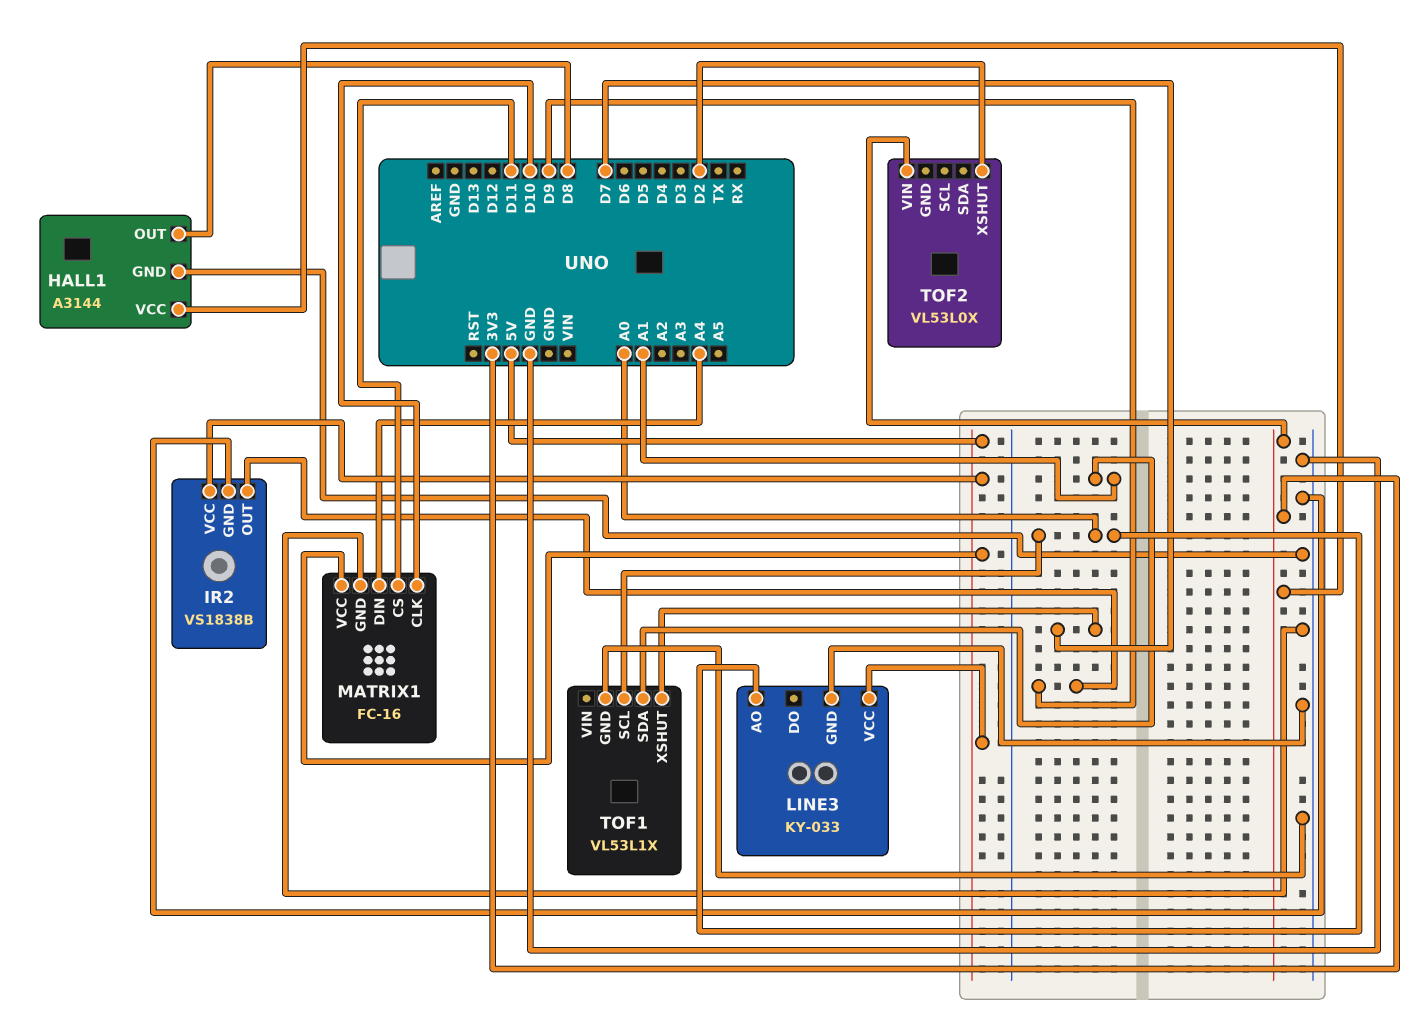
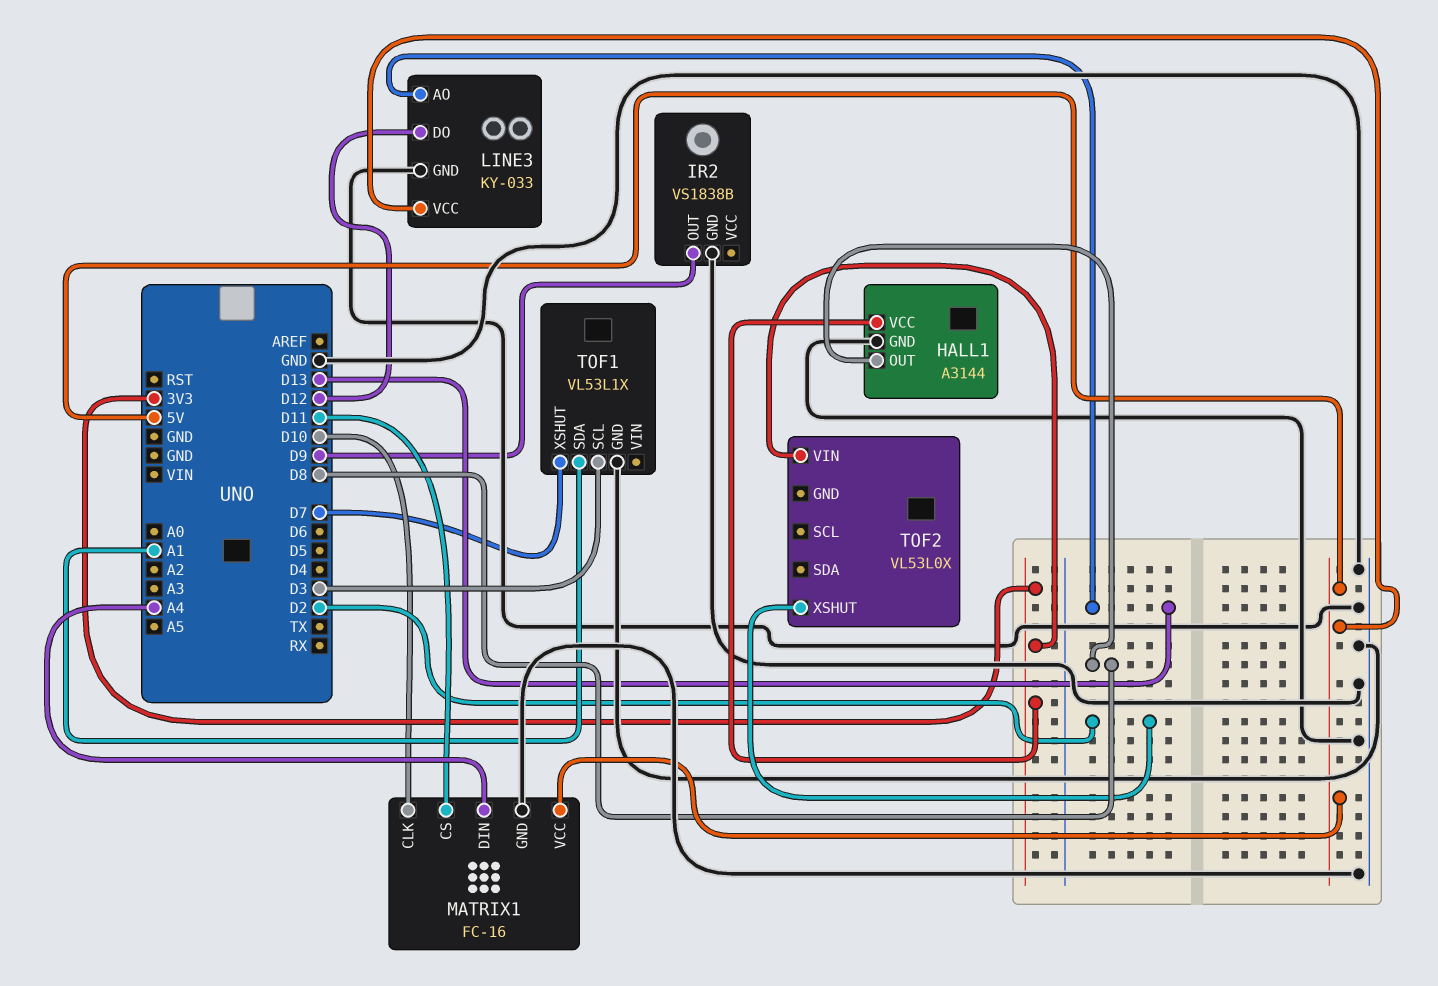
IR2 pin VCC: 5V -> none
LINE3 pin AO: A0 -> D13
LINE3 pin DO: none -> D12
TOF1 pin SCL: A0 -> D3

